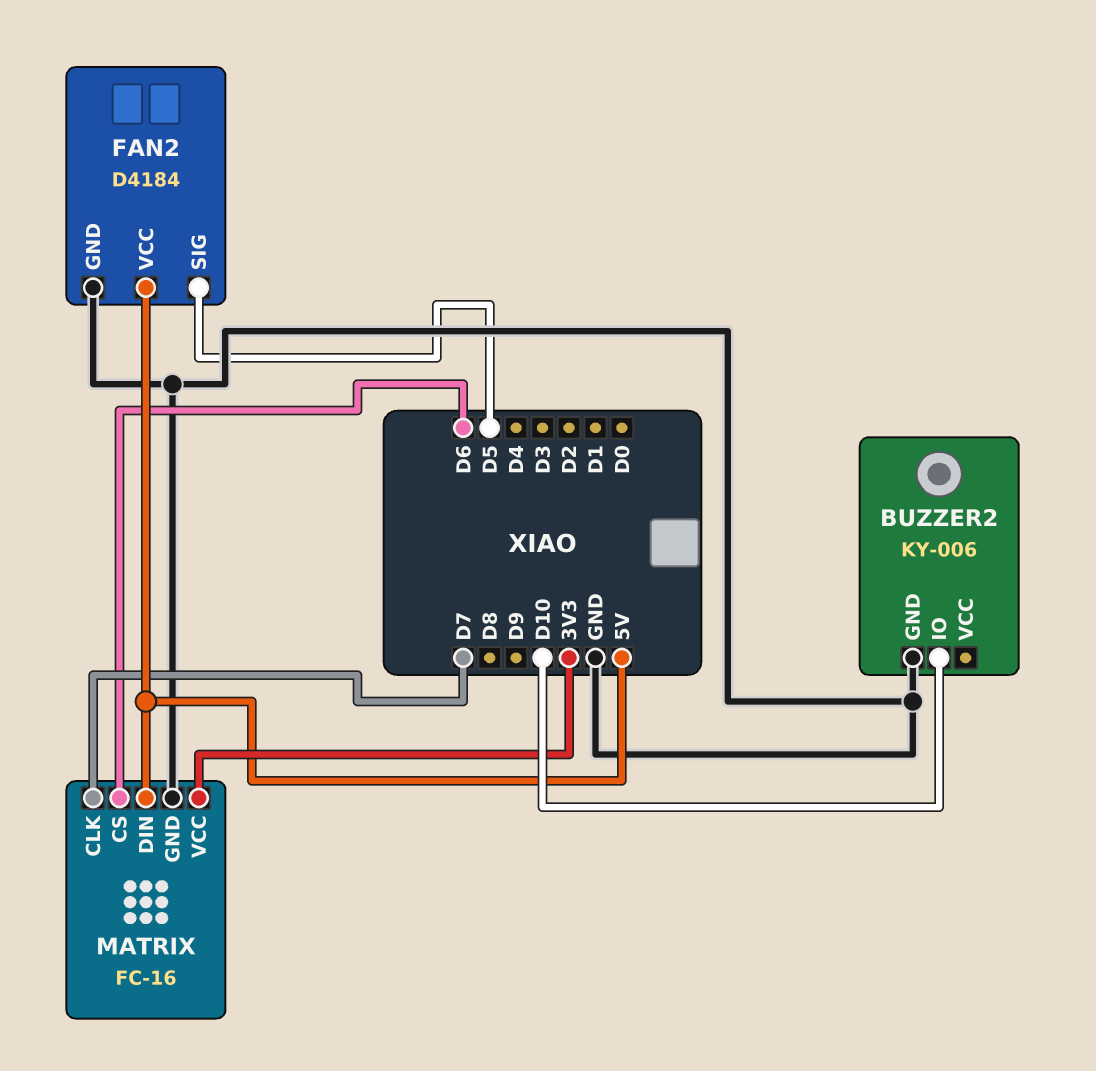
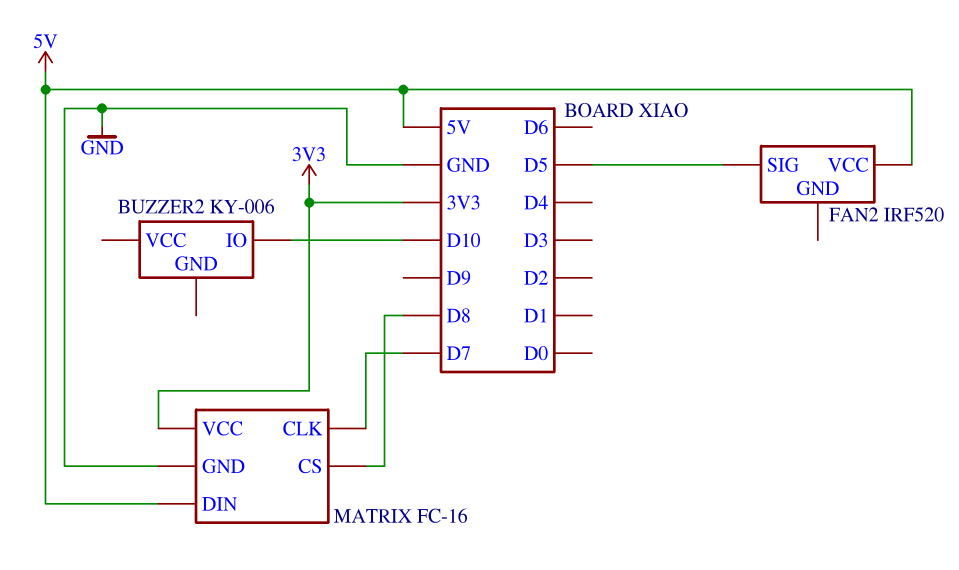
BUZZER2 pin GND: GND -> none
FAN2: D4184 -> IRF520
FAN2 pin GND: GND -> none
MATRIX pin CS: D6 -> D8

